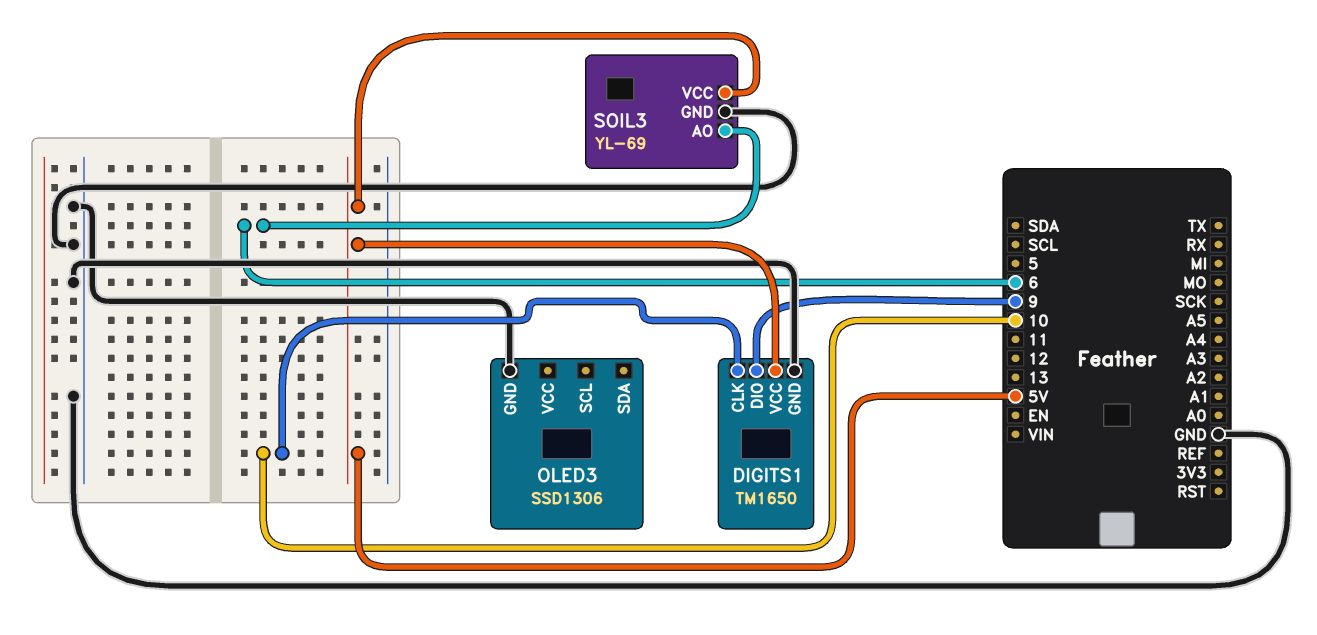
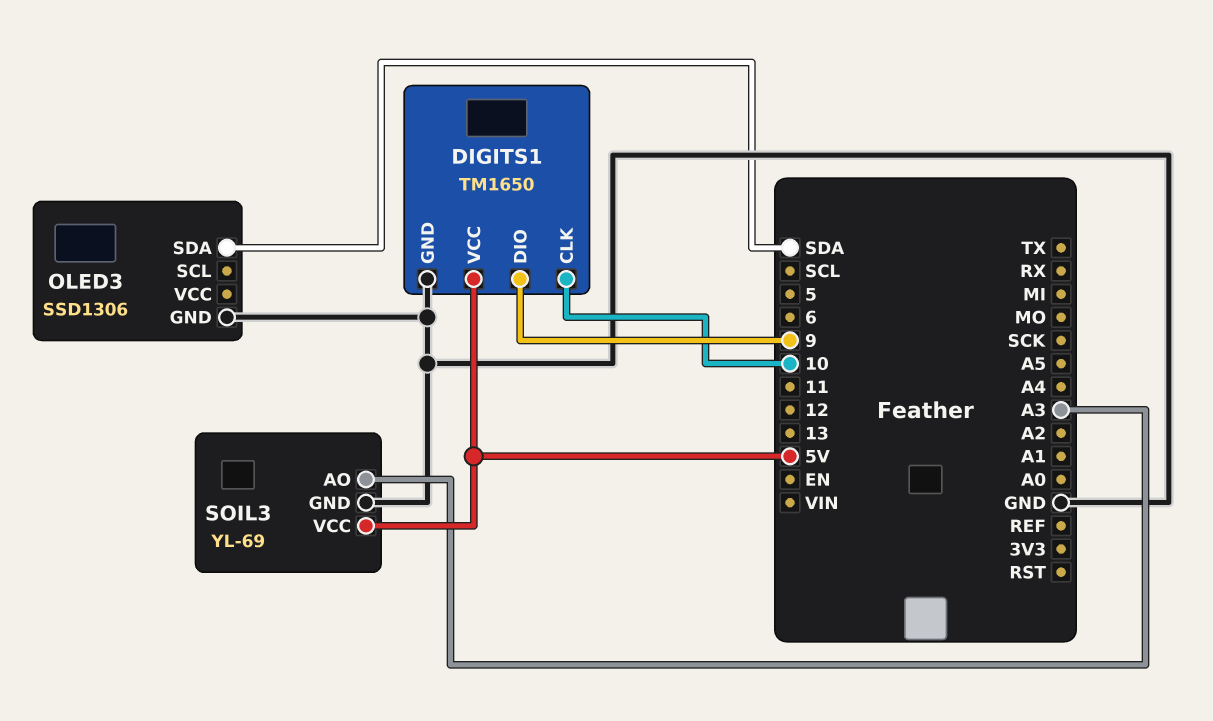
OLED3 pin SDA: none -> SDA
SOIL3 pin AO: 6 -> A3

